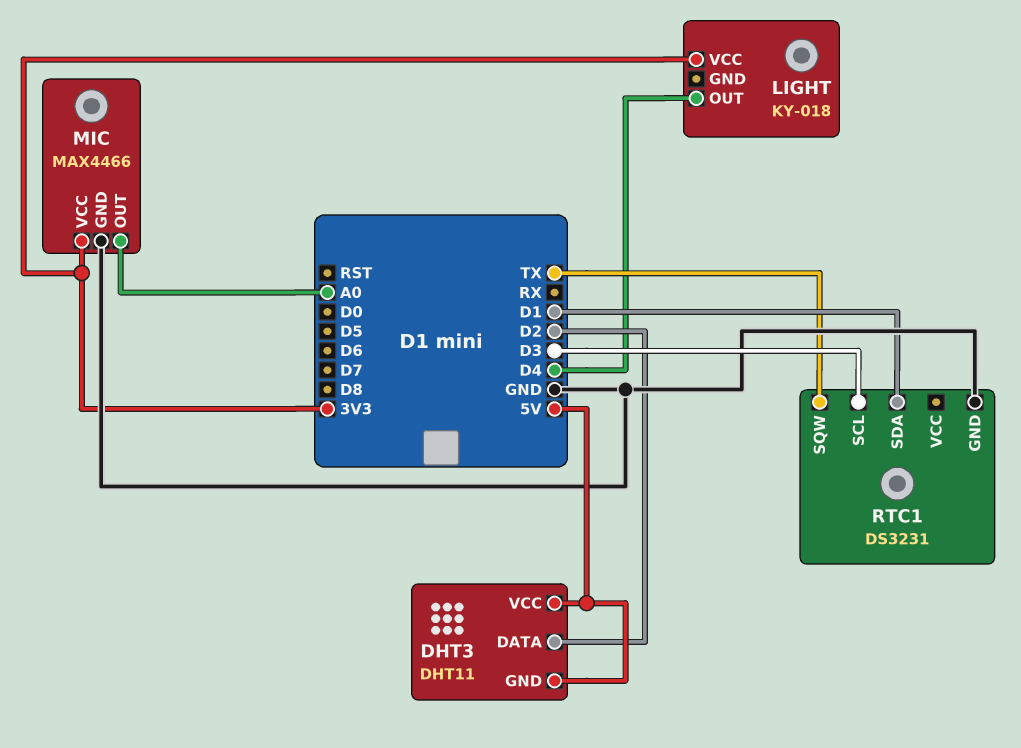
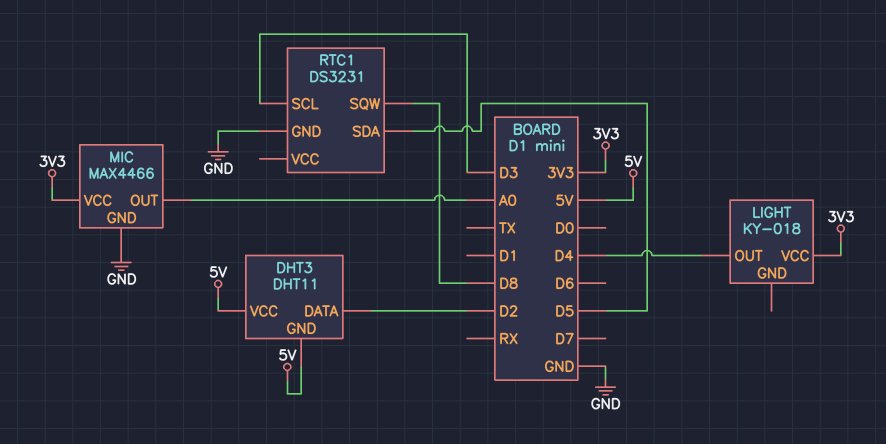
RTC1 pin SDA: D1 -> D5
RTC1 pin SQW: TX -> D8

